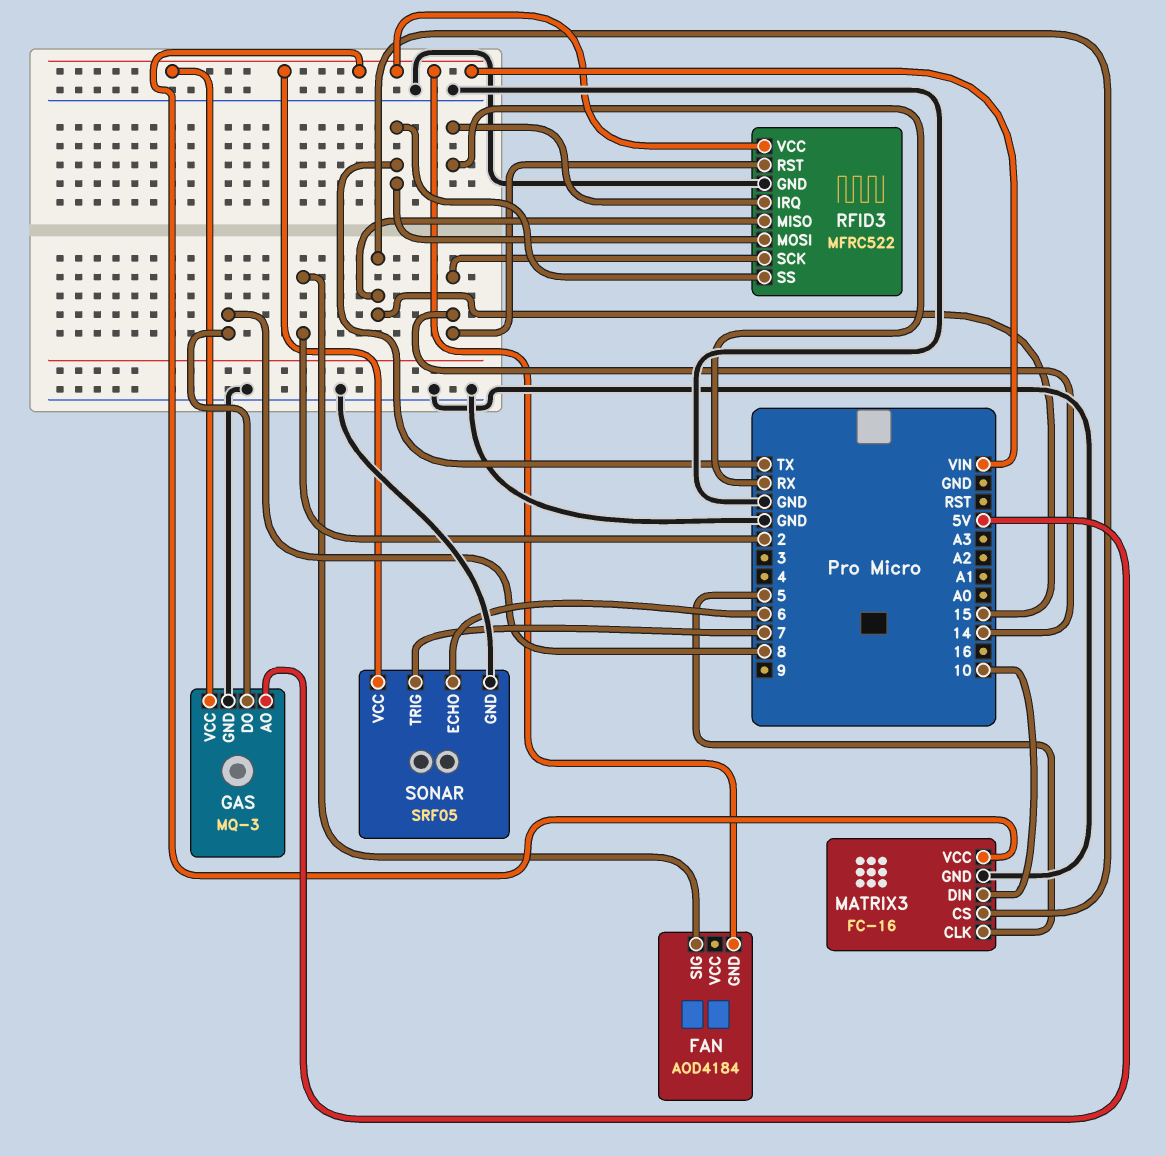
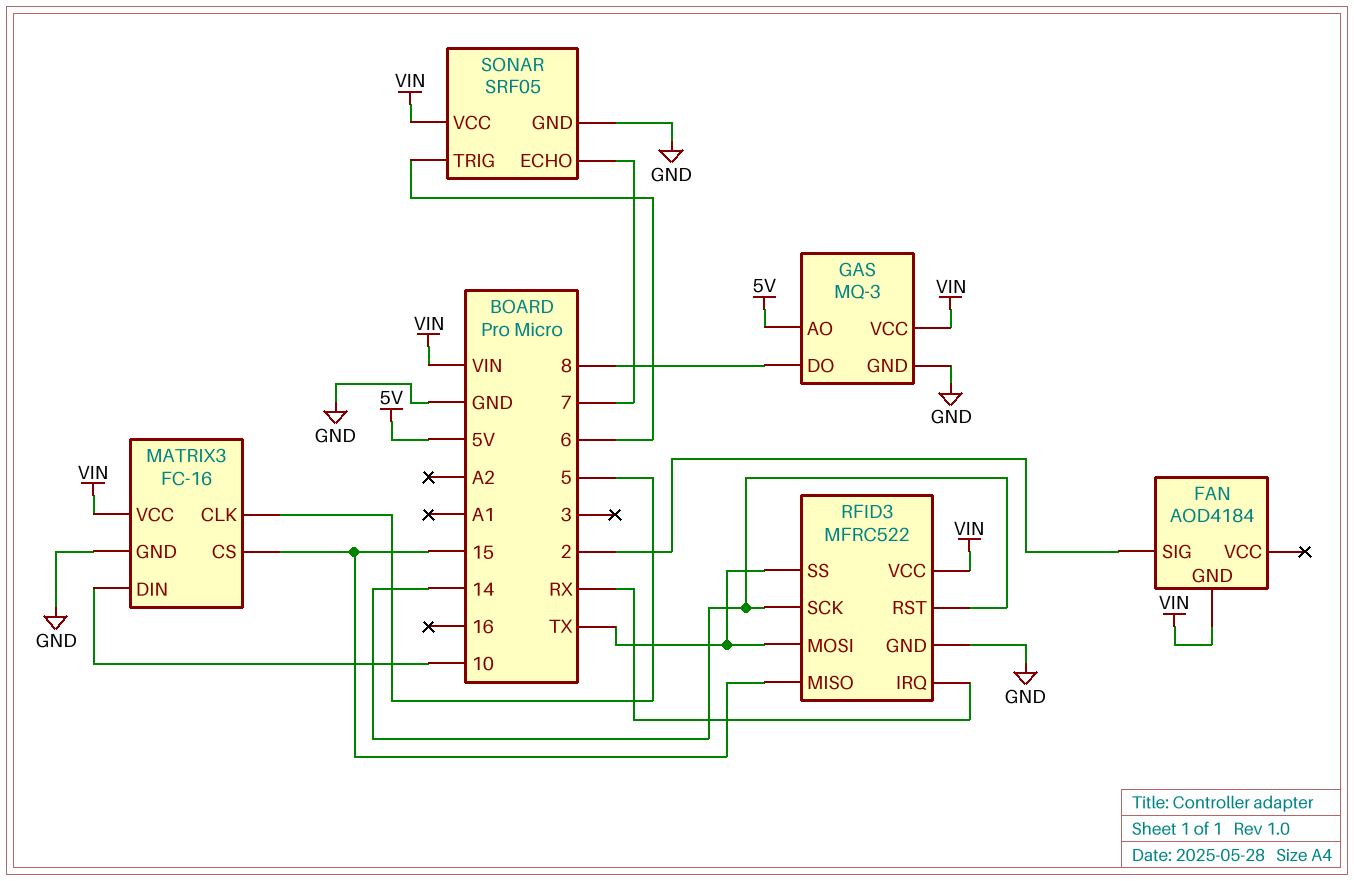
SONAR pin ECHO: 6 -> 7
SONAR pin TRIG: 7 -> 6

